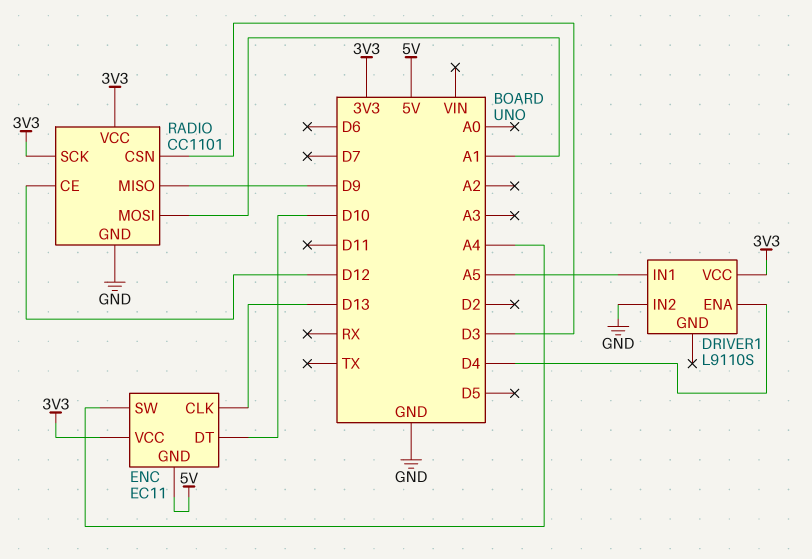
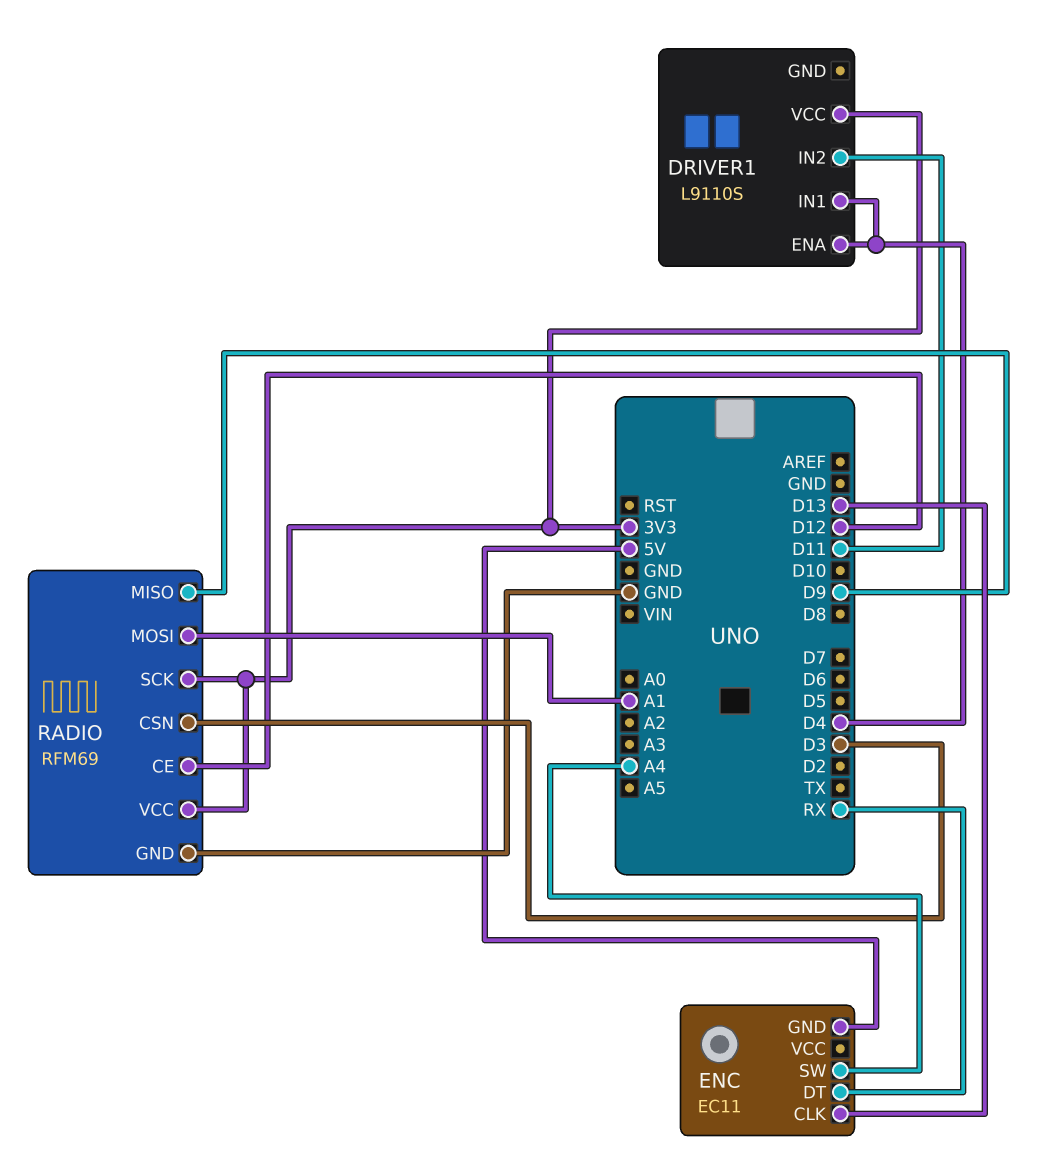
DRIVER1 pin IN1: A5 -> D4
DRIVER1 pin IN2: GND -> D11
ENC pin DT: D10 -> RX
ENC pin VCC: 3V3 -> none
RADIO: CC1101 -> RFM69

